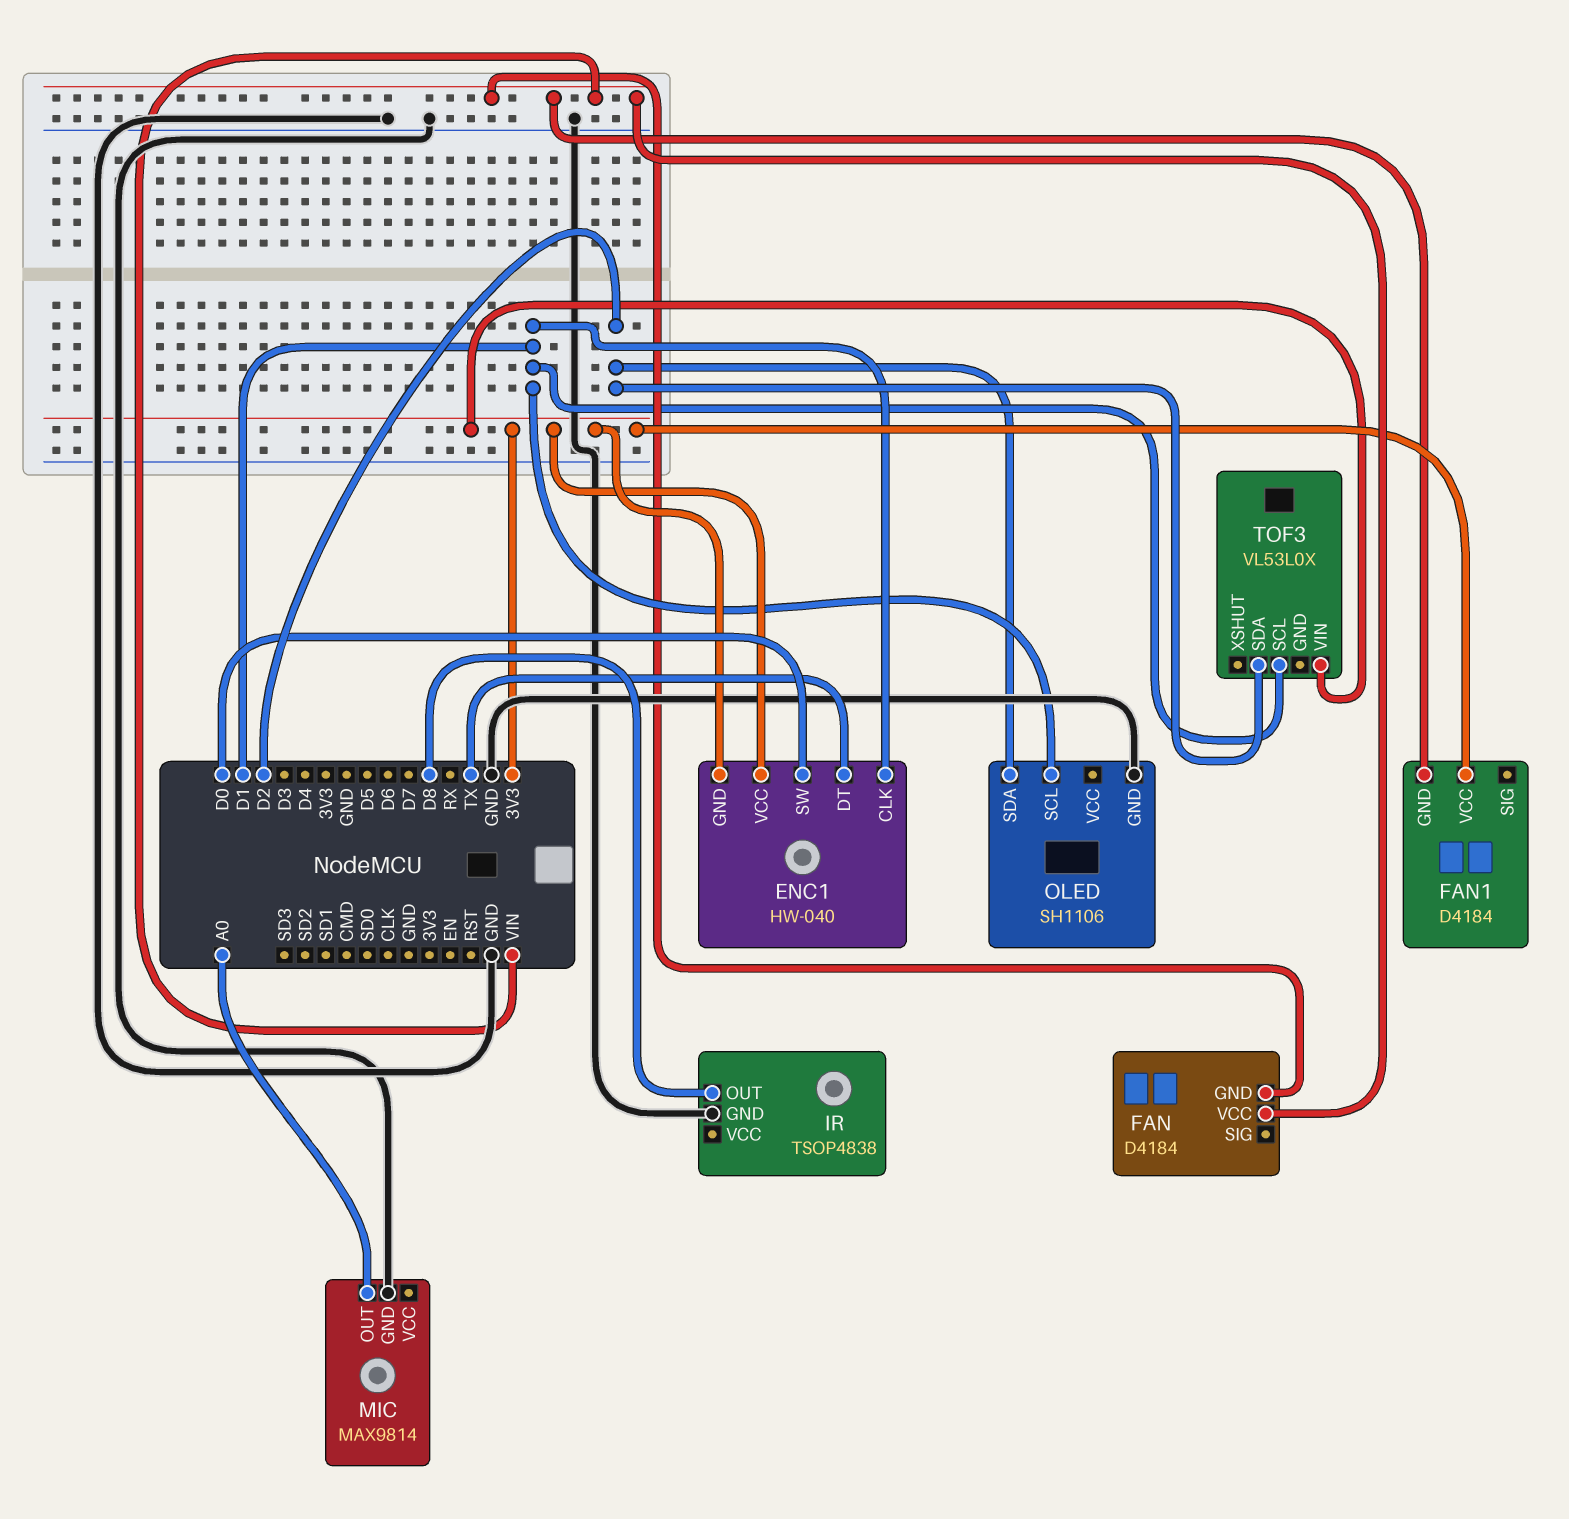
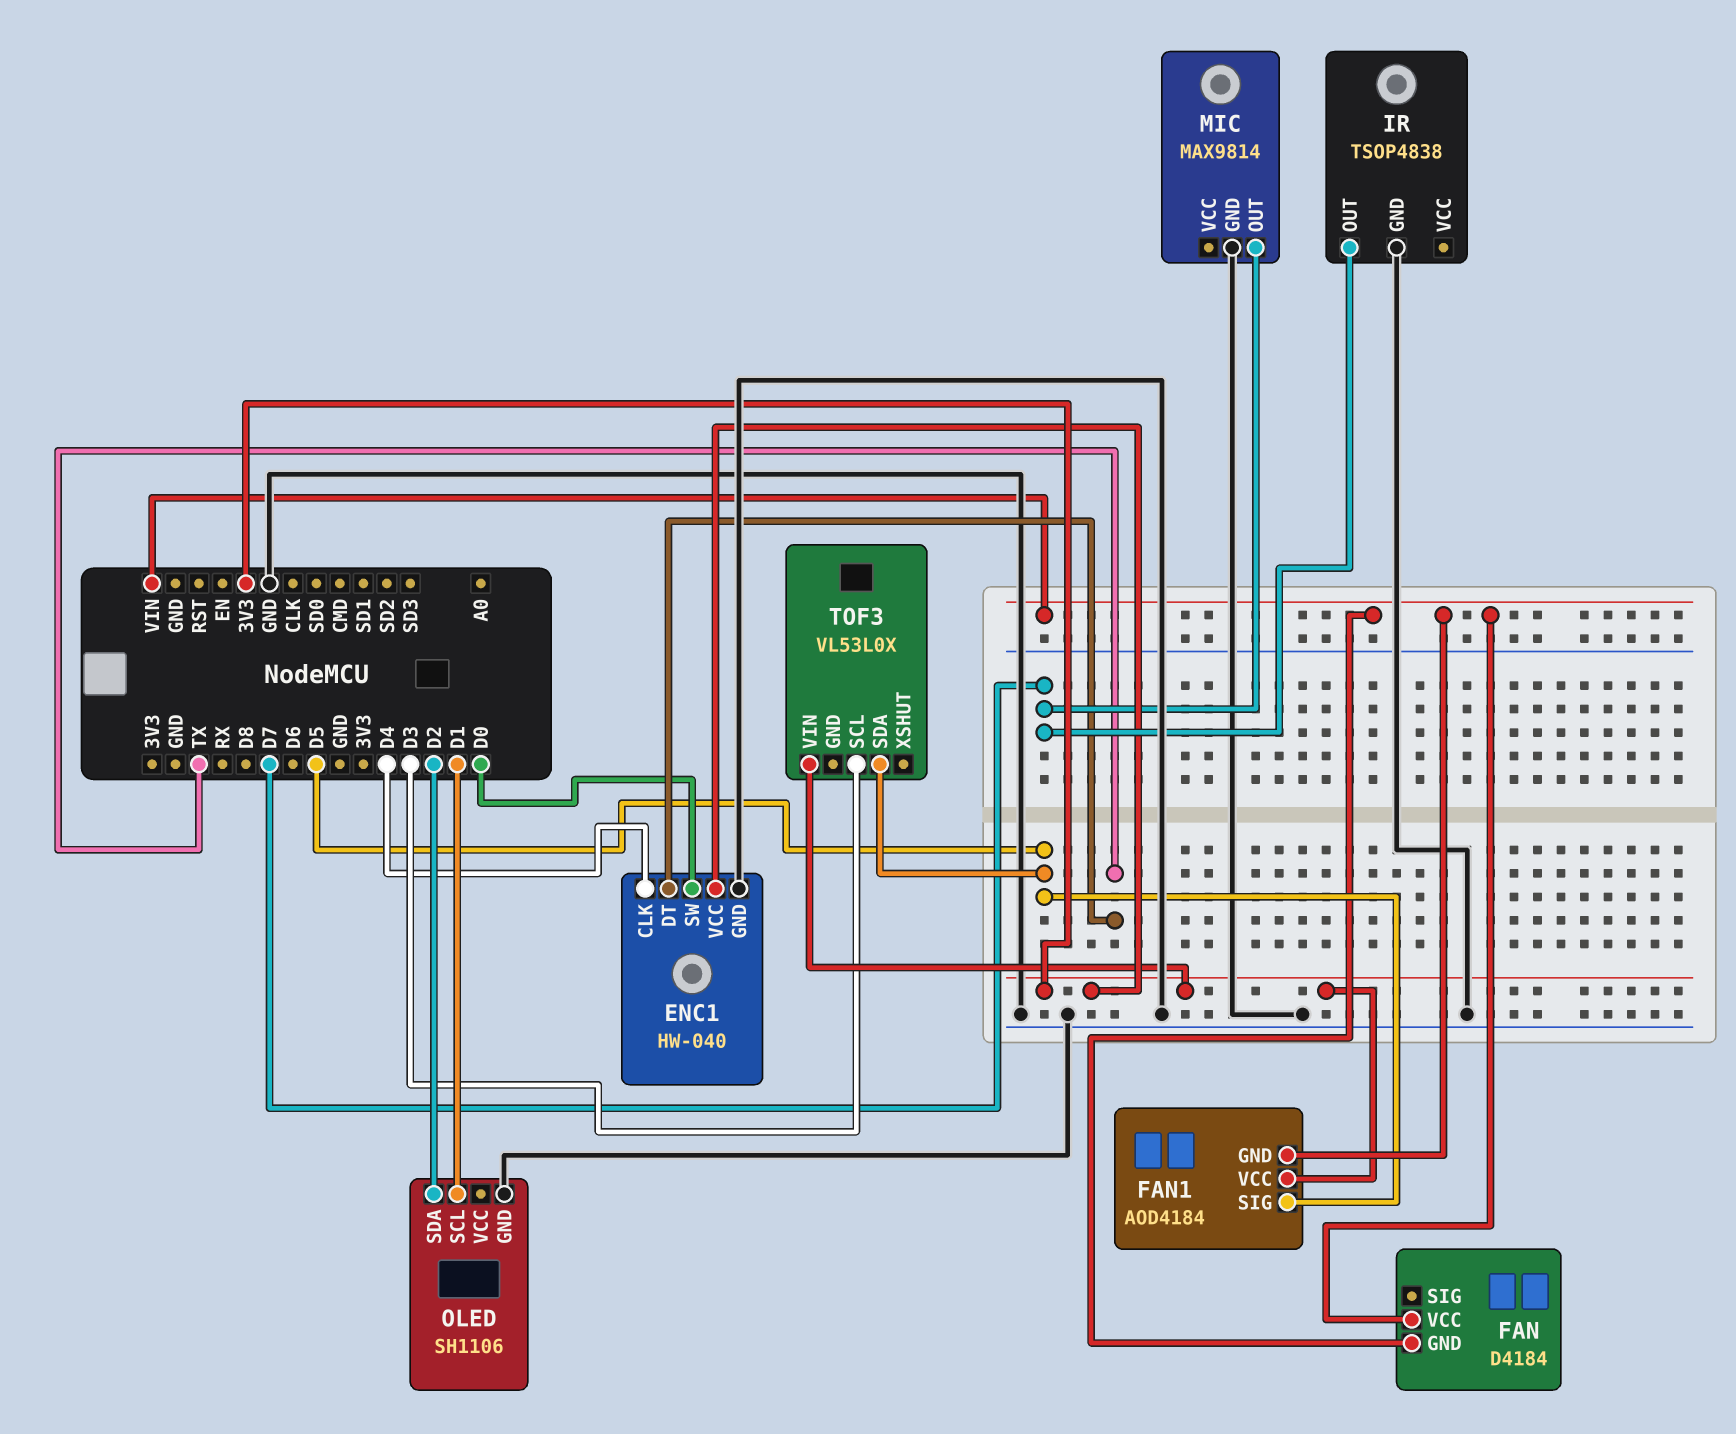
ENC1 pin CLK: D1 -> D4
ENC1 pin GND: 3V3 -> GND
FAN1: D4184 -> AOD4184
FAN1 pin SIG: none -> D5
IR pin OUT: D8 -> D7
MIC pin OUT: A0 -> D7
TOF3 pin SCL: D1 -> D3
TOF3 pin SDA: D2 -> D5

